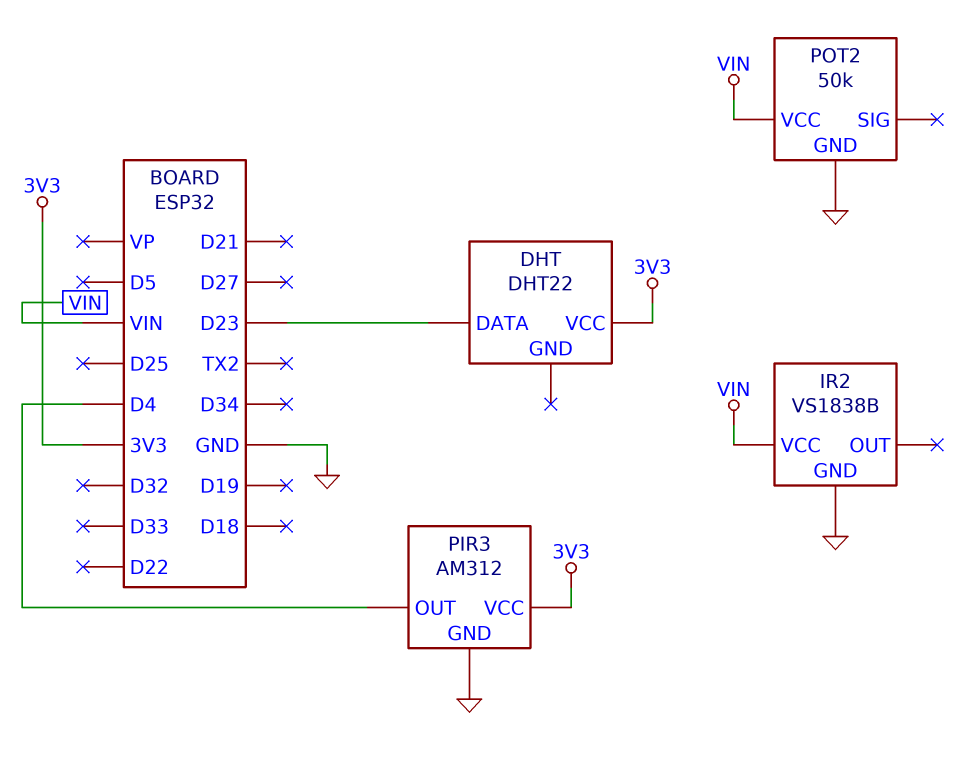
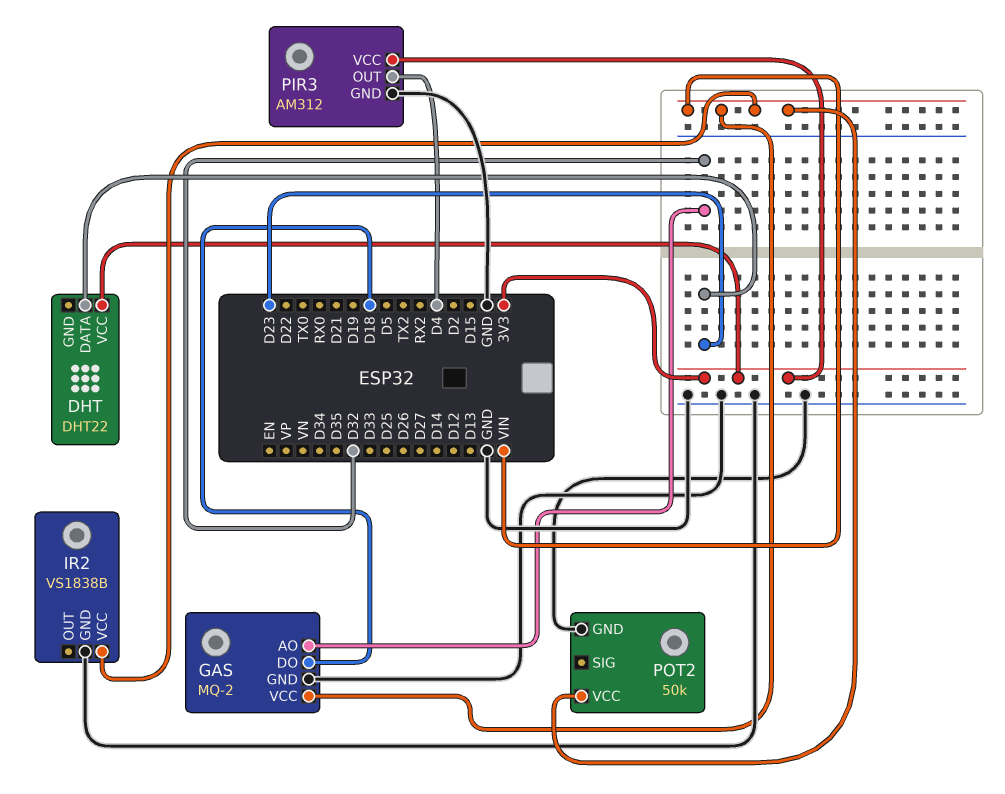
GAS: none -> MQ-2
GAS pin AO: none -> D32
GAS pin DO: none -> D18
GAS pin GND: none -> GND
GAS pin VCC: none -> VIN

